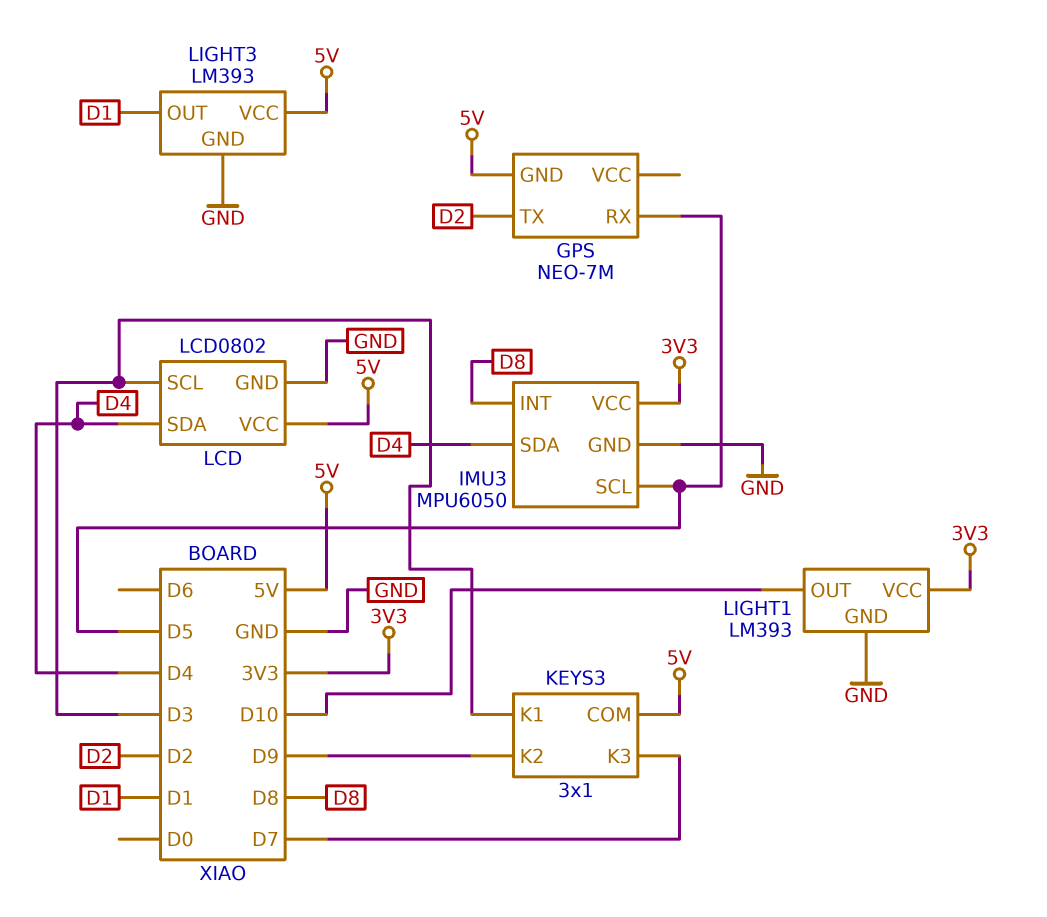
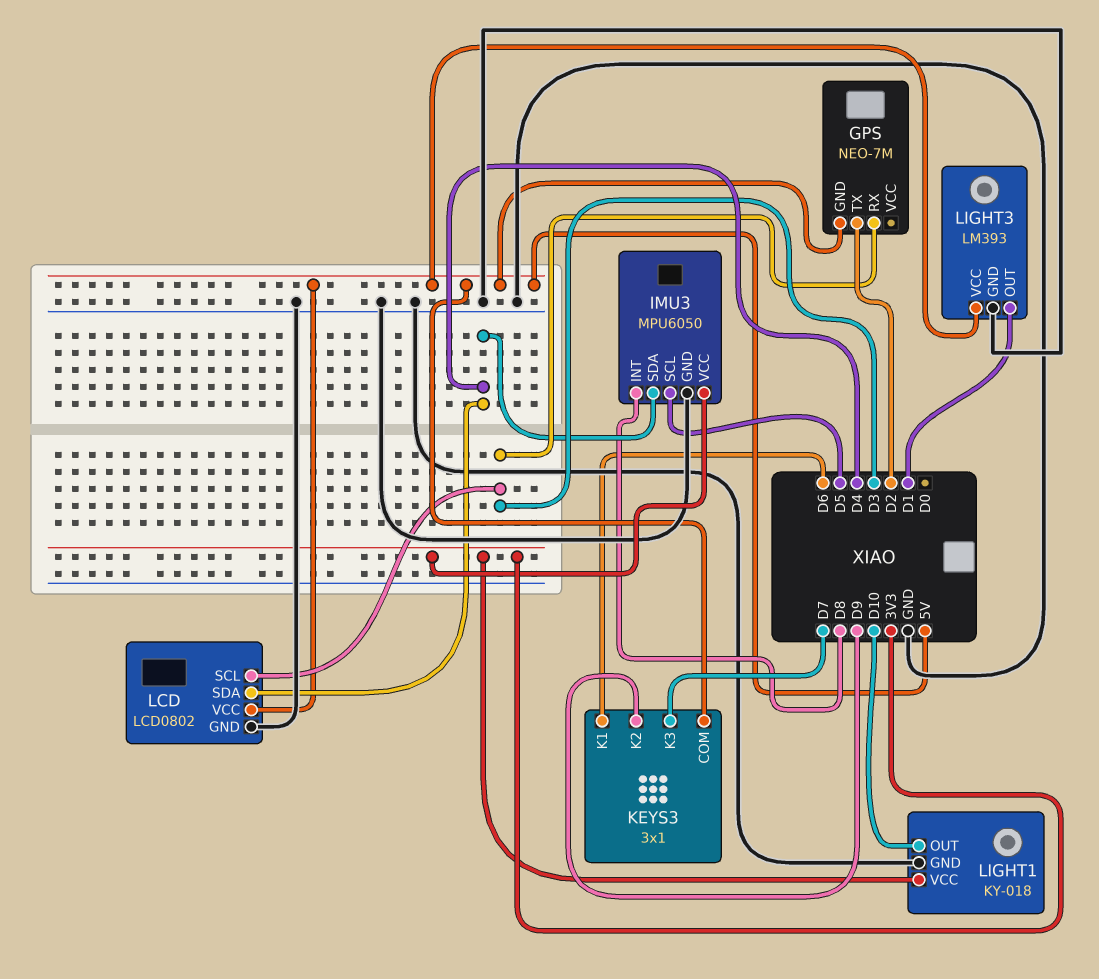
GPS pin RX: D5 -> D3
KEYS3 pin K1: D3 -> D6
LIGHT1: LM393 -> KY-018

